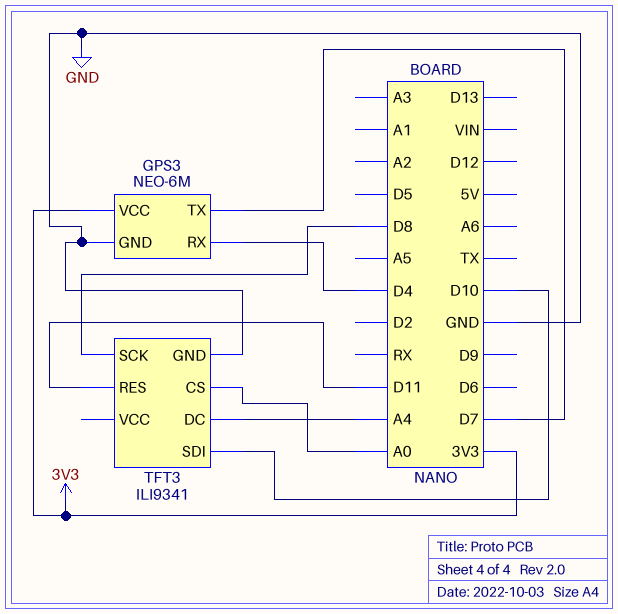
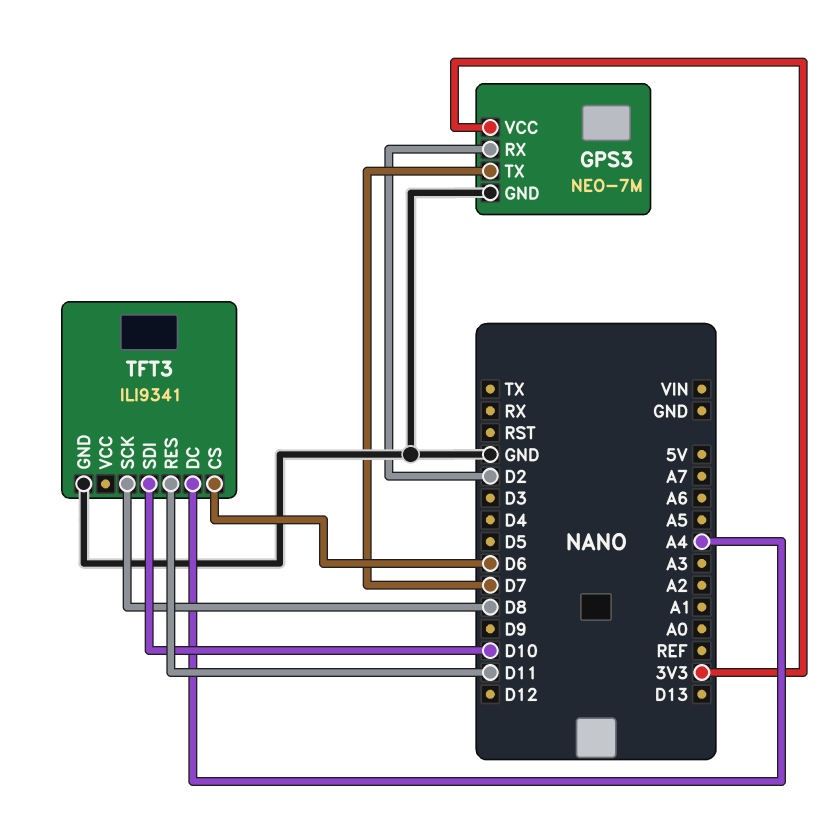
GPS3: NEO-6M -> NEO-7M
GPS3 pin RX: D4 -> D2
TFT3 pin CS: A0 -> D6

